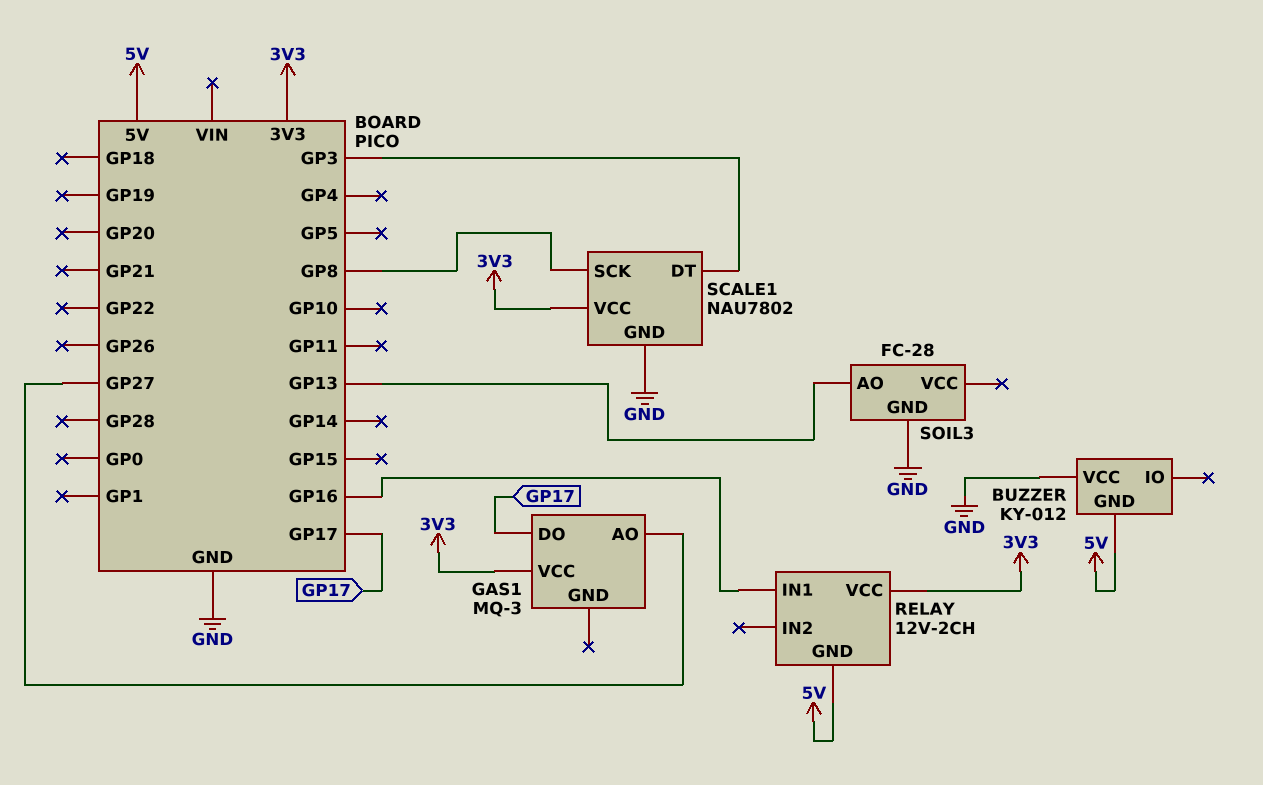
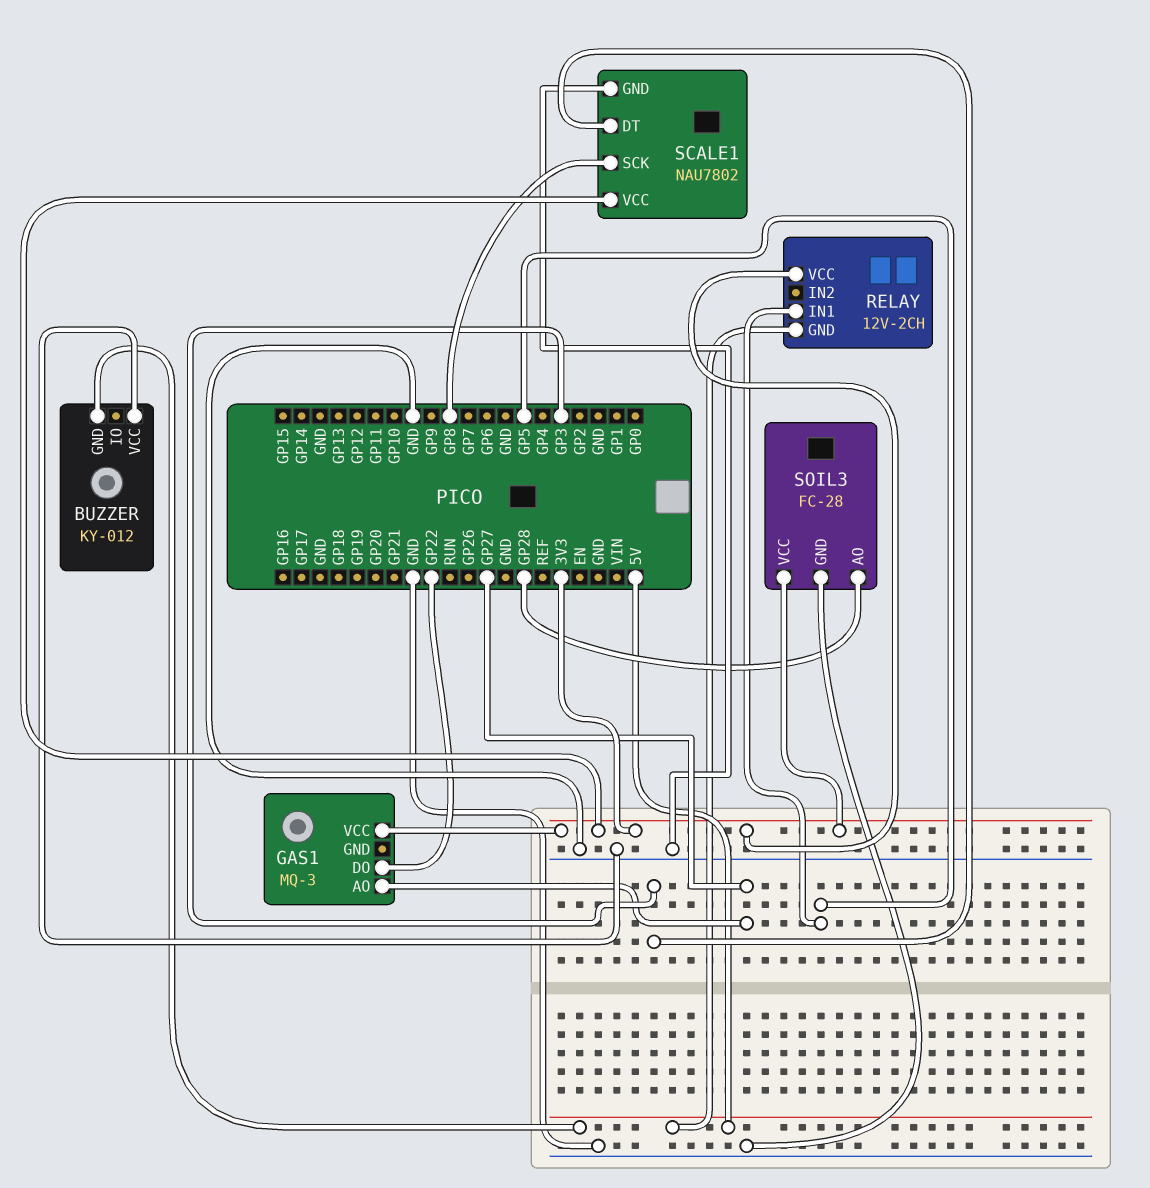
GAS1 pin DO: GP17 -> GP22
RELAY pin IN1: GP16 -> GP5
SOIL3 pin AO: GP13 -> GP28
SOIL3 pin VCC: none -> 3V3

